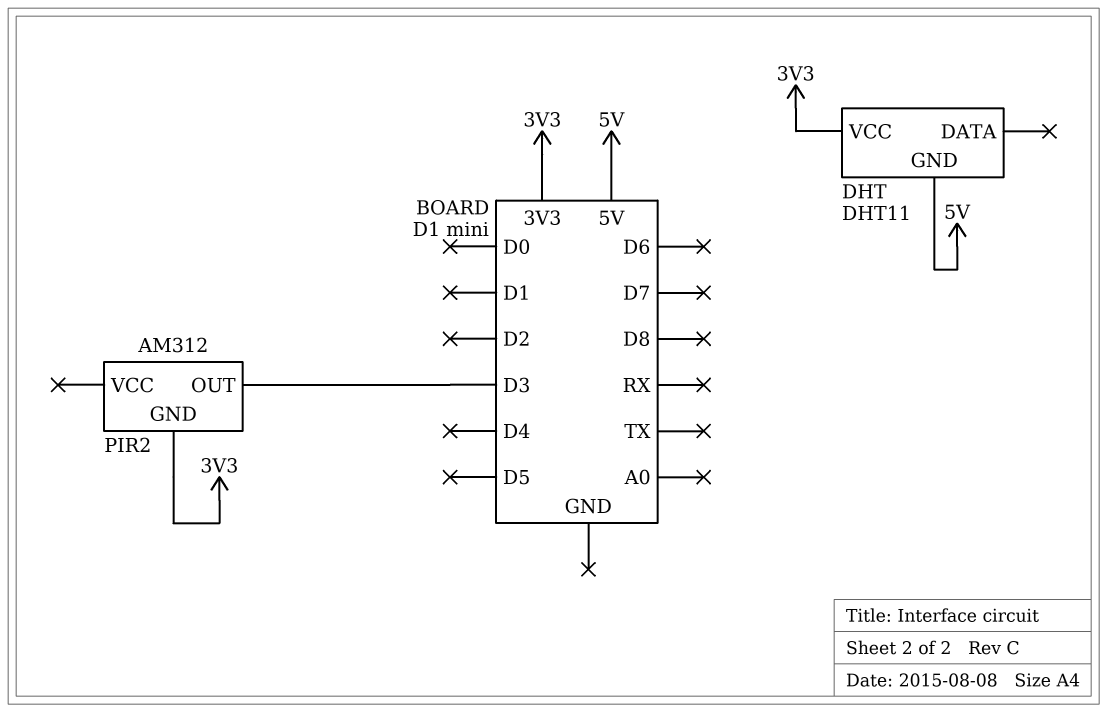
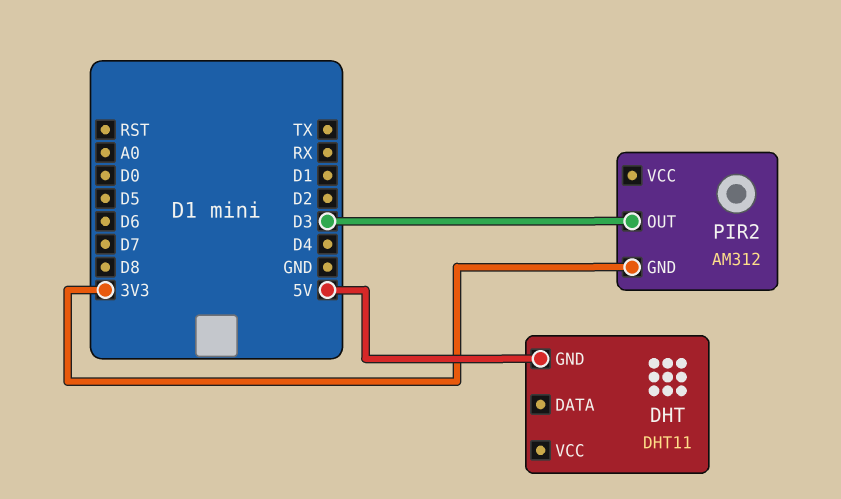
DHT pin VCC: 3V3 -> none

